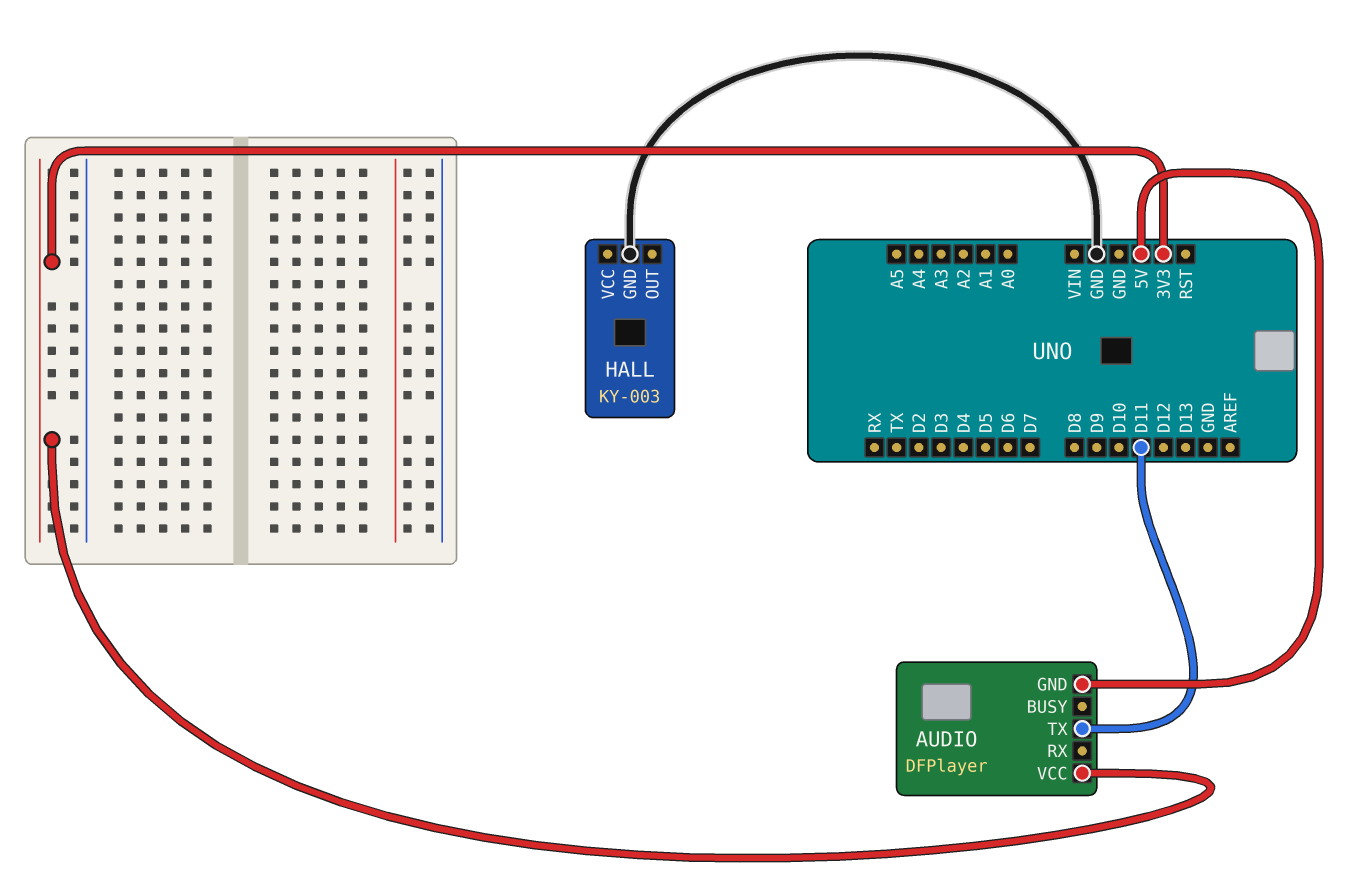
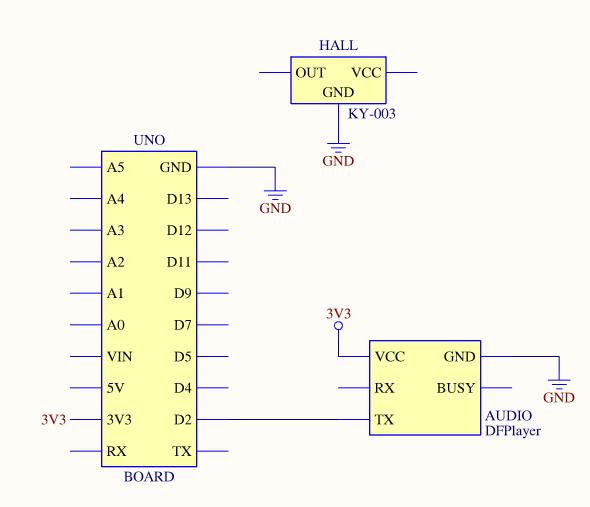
AUDIO pin GND: 5V -> GND
AUDIO pin TX: D11 -> D2

